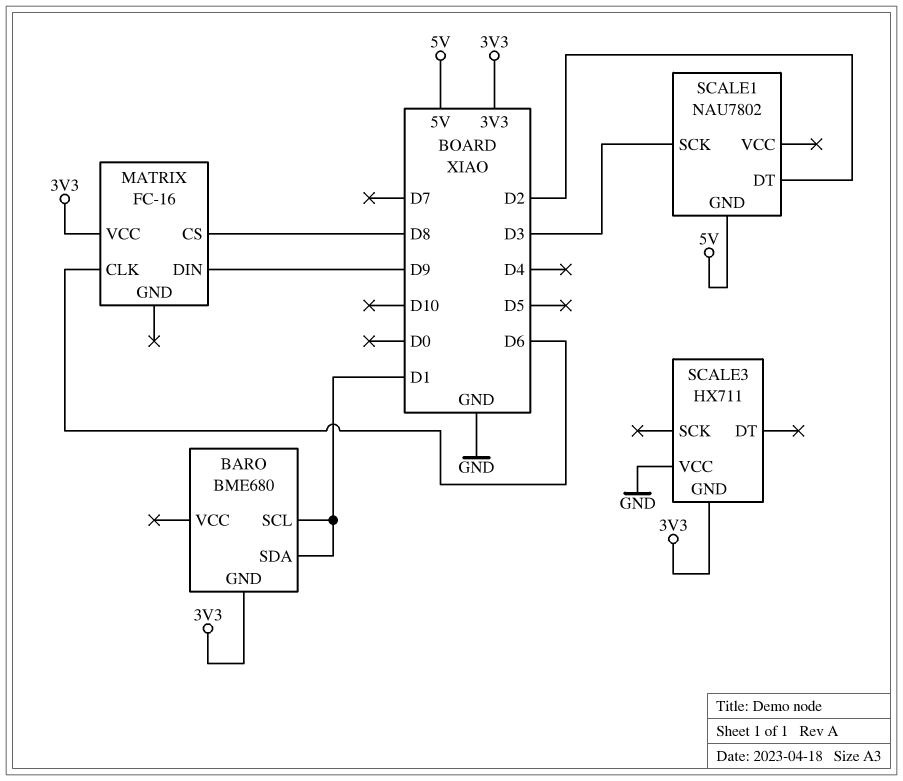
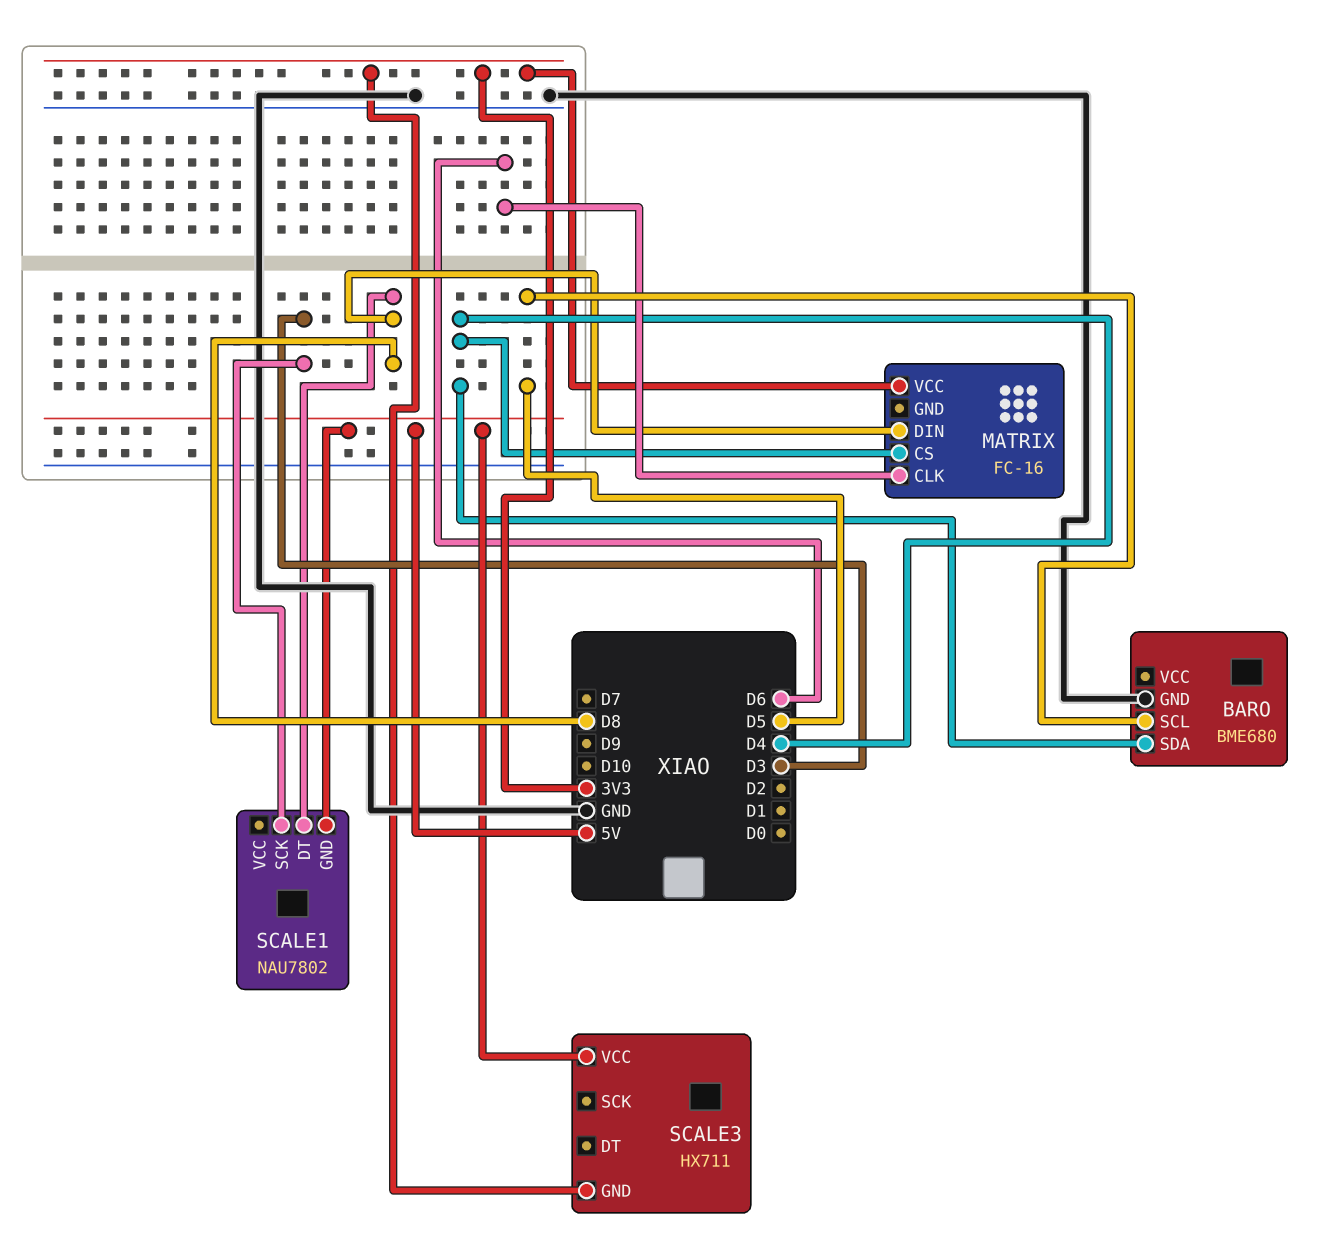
BARO pin GND: 3V3 -> GND
BARO pin SCL: D1 -> D5
BARO pin SDA: D1 -> D4
MATRIX pin CS: D8 -> D4
MATRIX pin DIN: D9 -> D8
SCALE1 pin DT: D2 -> D8
SCALE3 pin VCC: GND -> 5V

